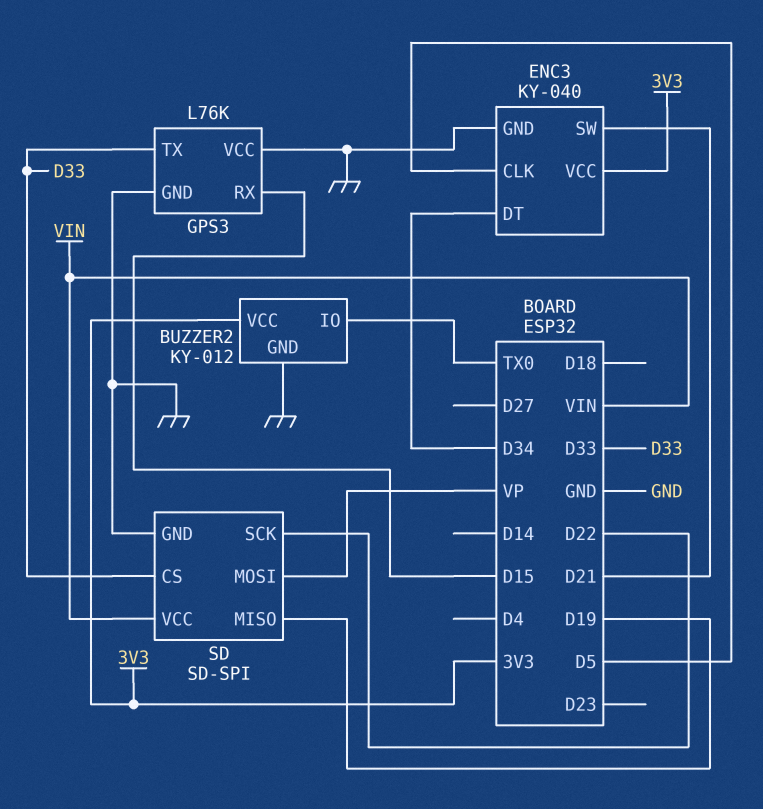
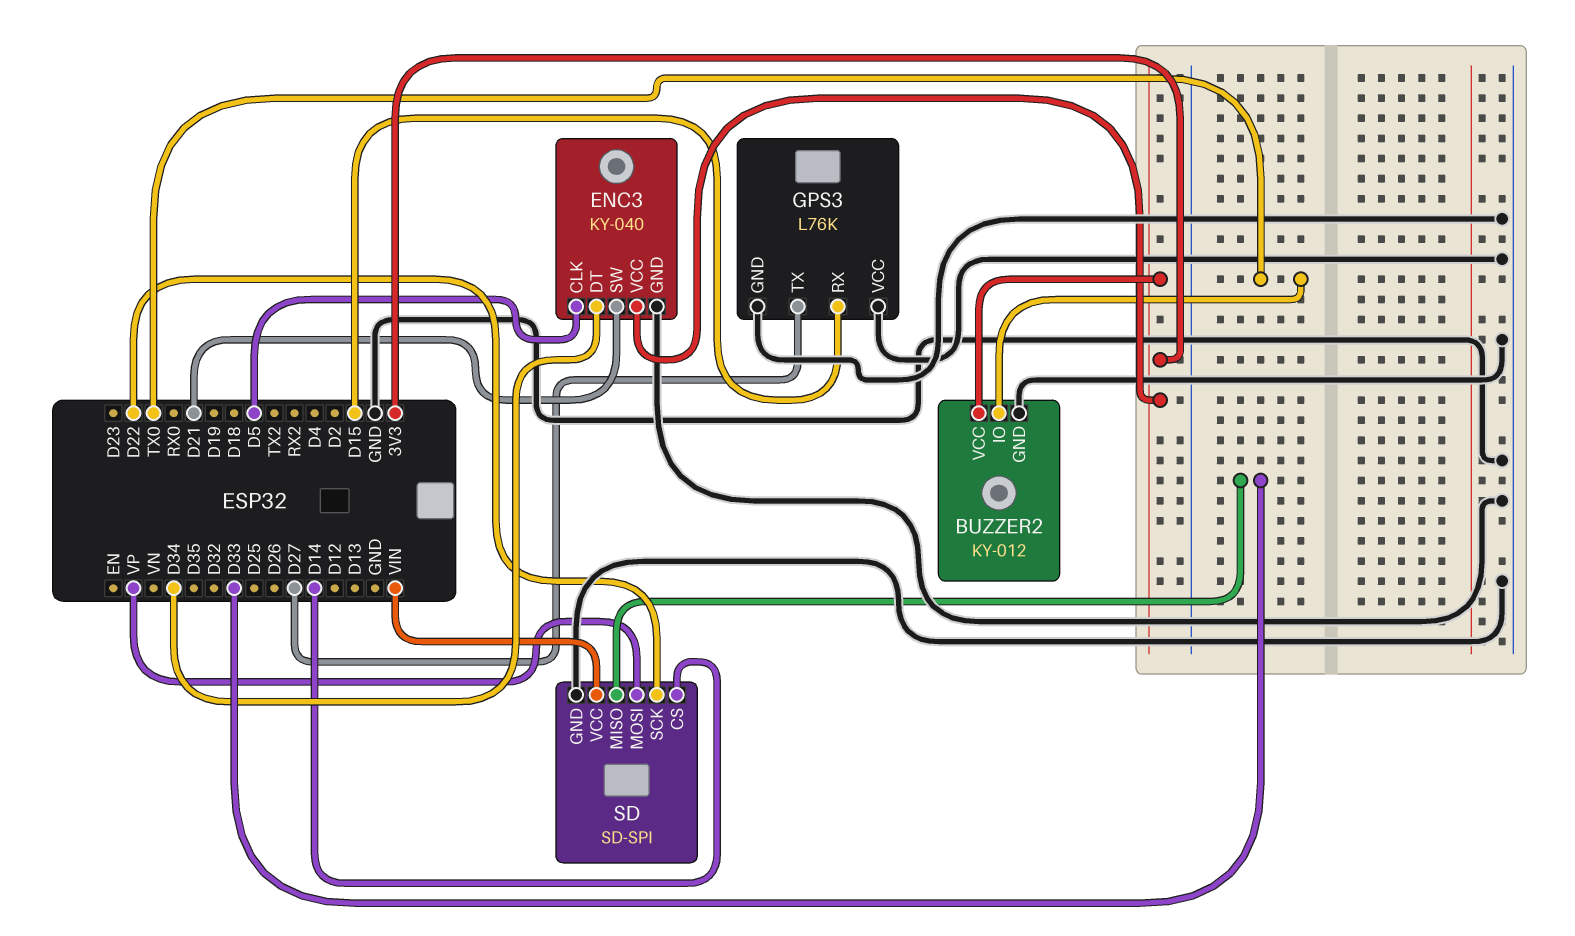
GPS3 pin TX: D33 -> D27
SD pin CS: D33 -> D14
SD pin MISO: D19 -> D33

